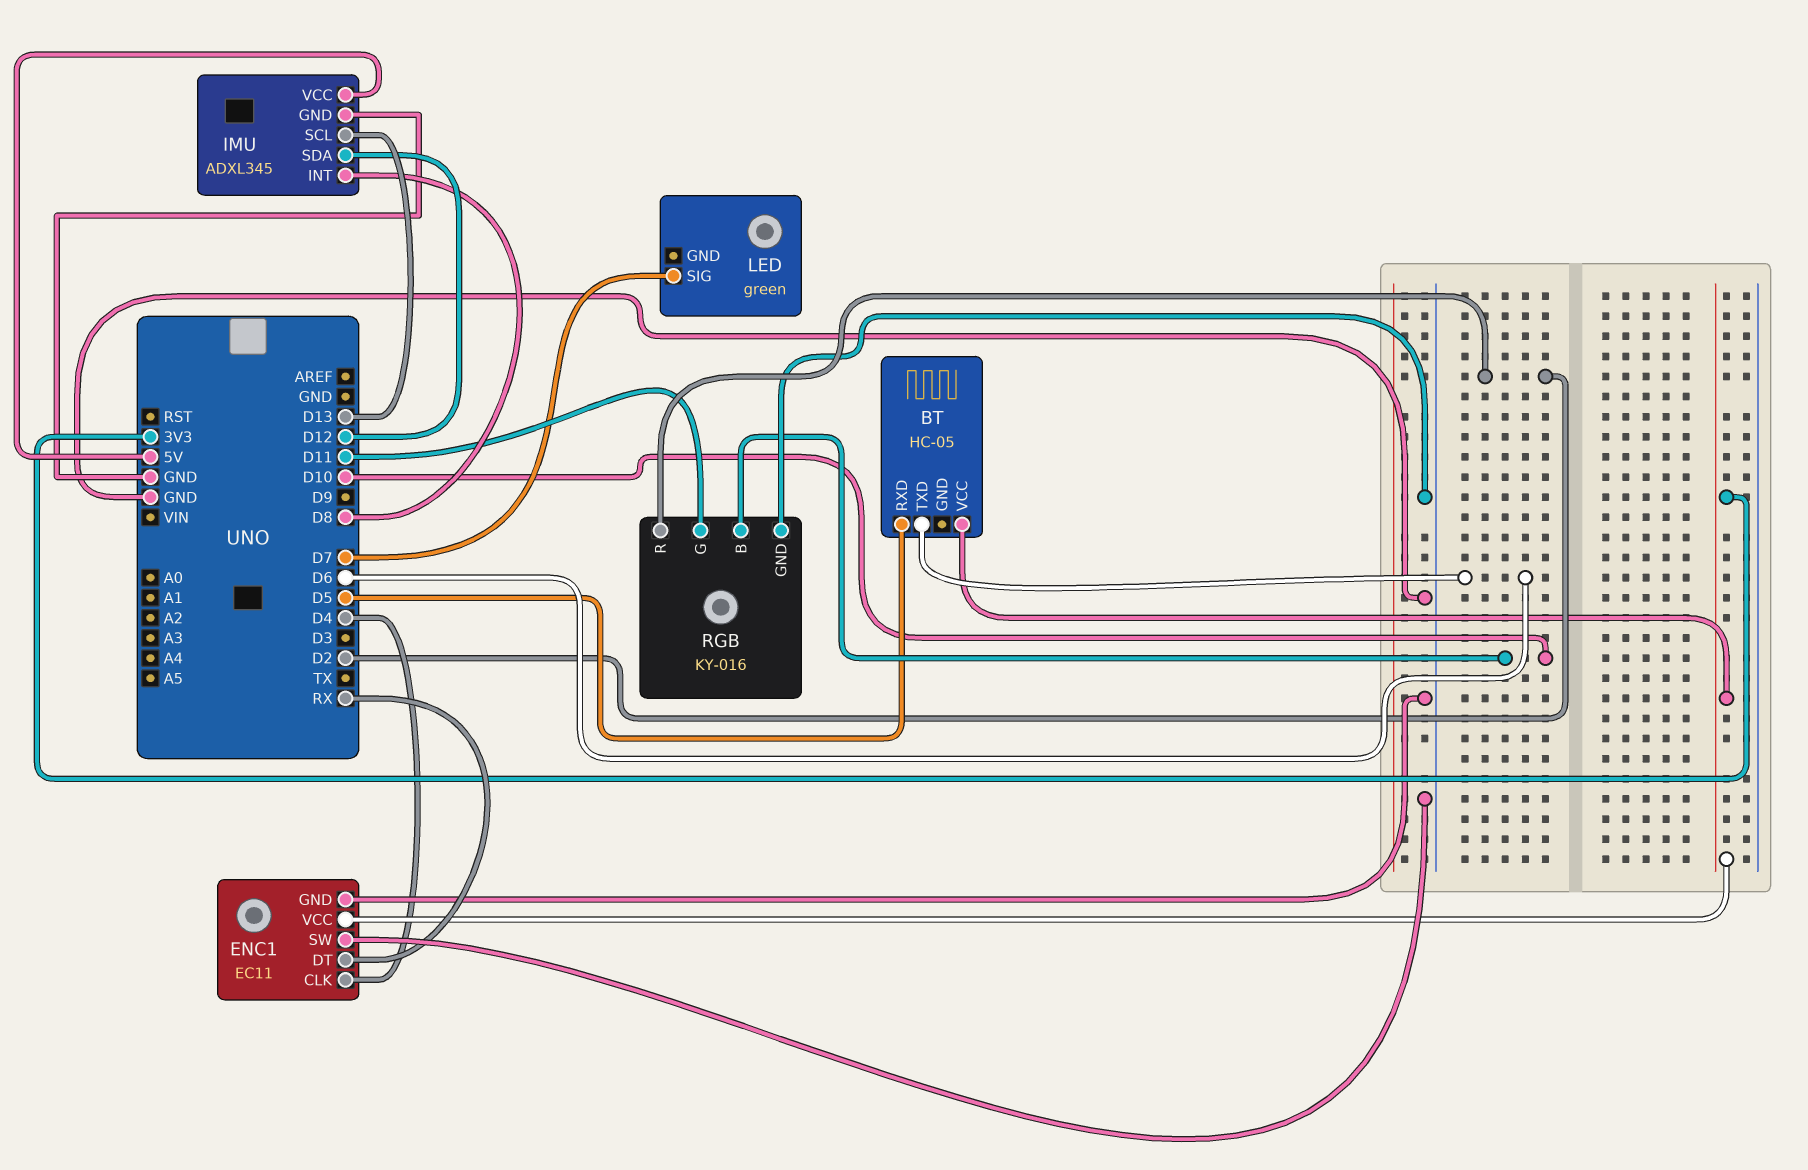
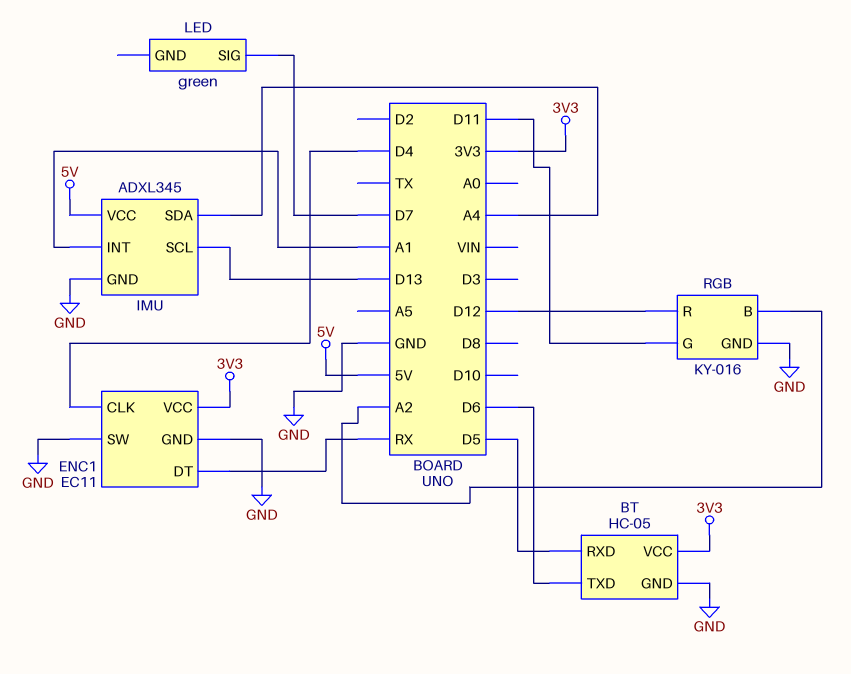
BT pin GND: none -> GND
IMU pin INT: D8 -> A1
IMU pin SDA: D12 -> A4
RGB pin B: D10 -> A2
RGB pin R: D2 -> D12

